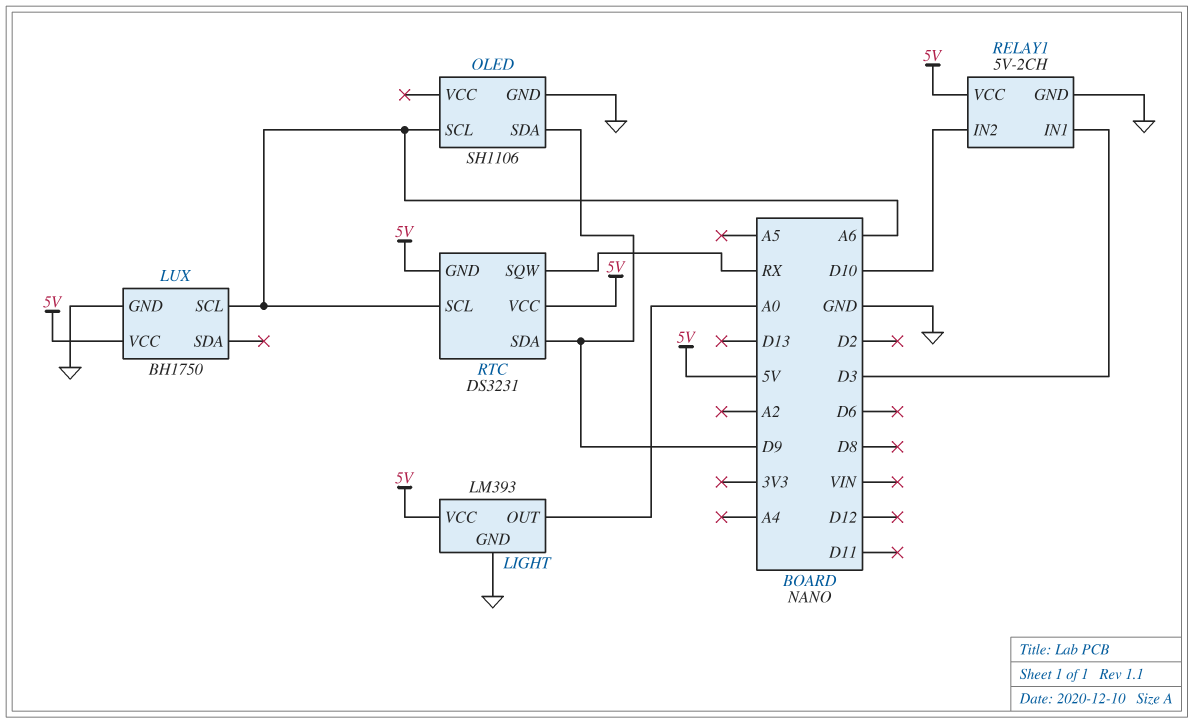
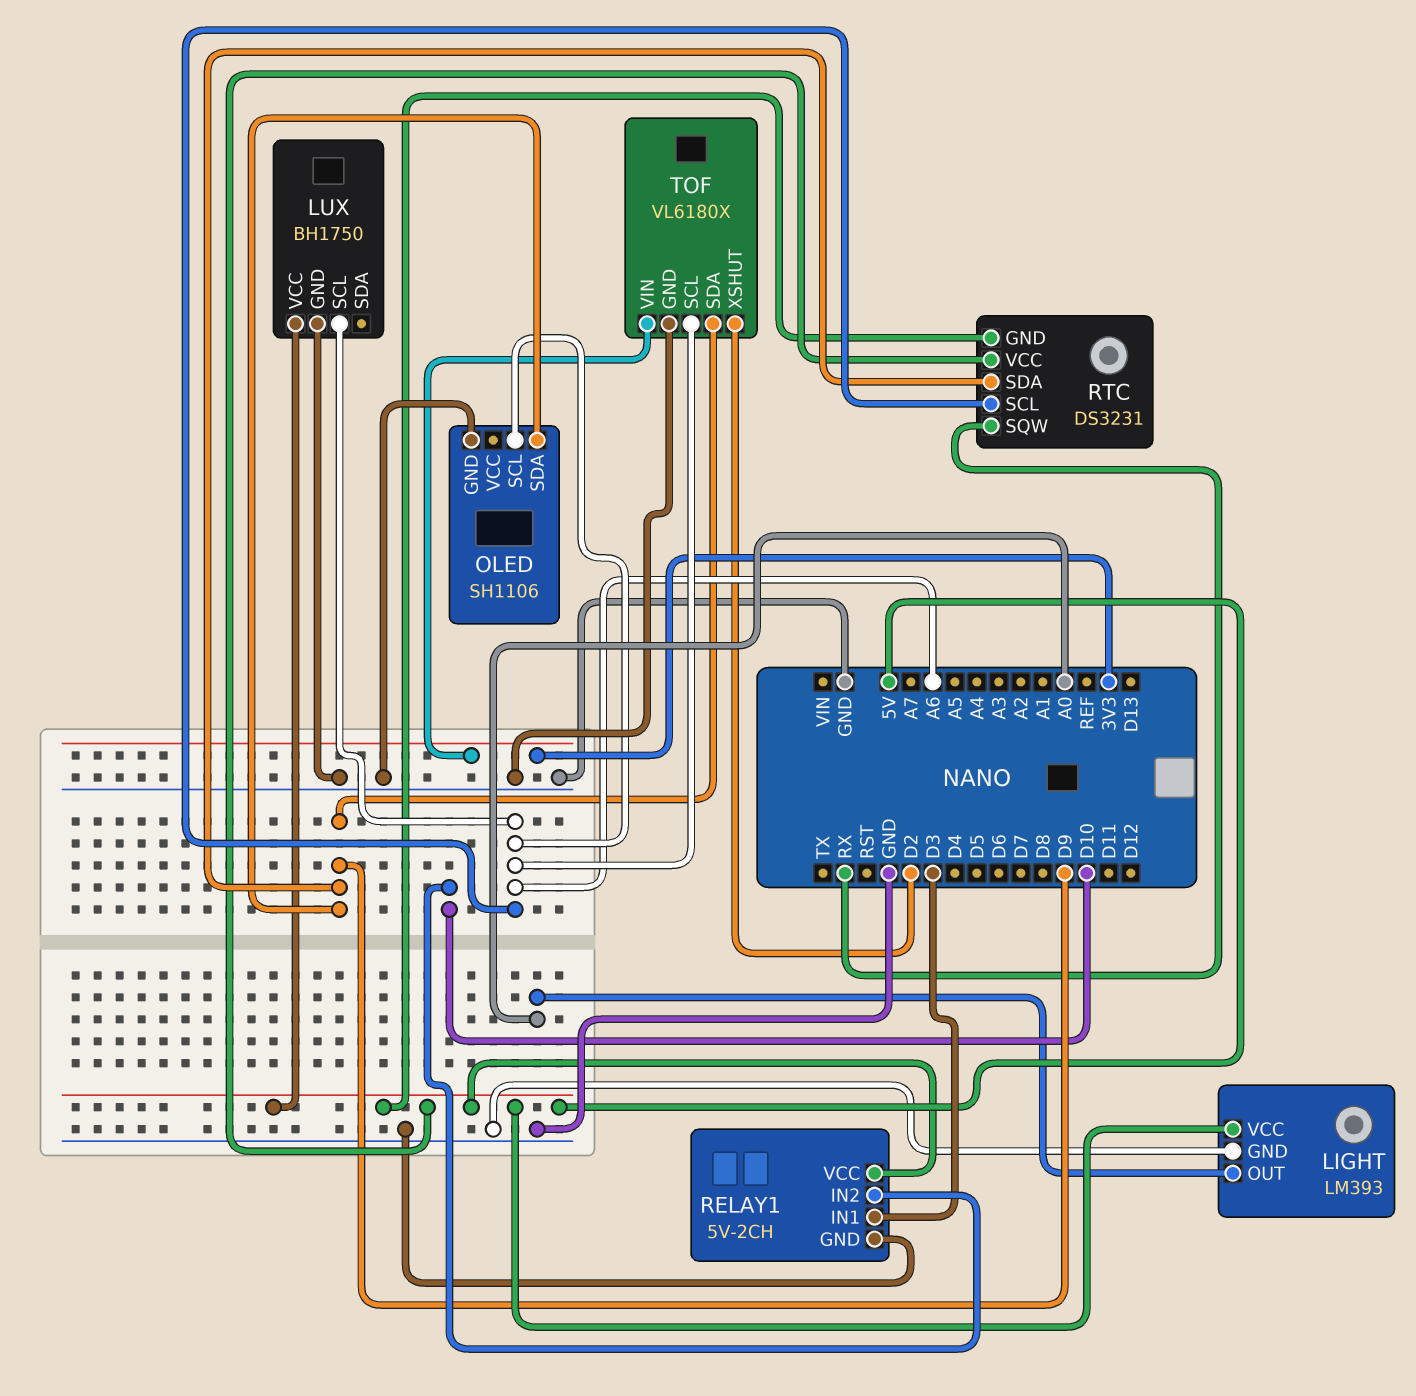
TOF: none -> VL6180X
TOF pin GND: none -> GND
TOF pin SCL: none -> A6
TOF pin SDA: none -> D9
TOF pin VIN: none -> 3V3
TOF pin XSHUT: none -> D2

